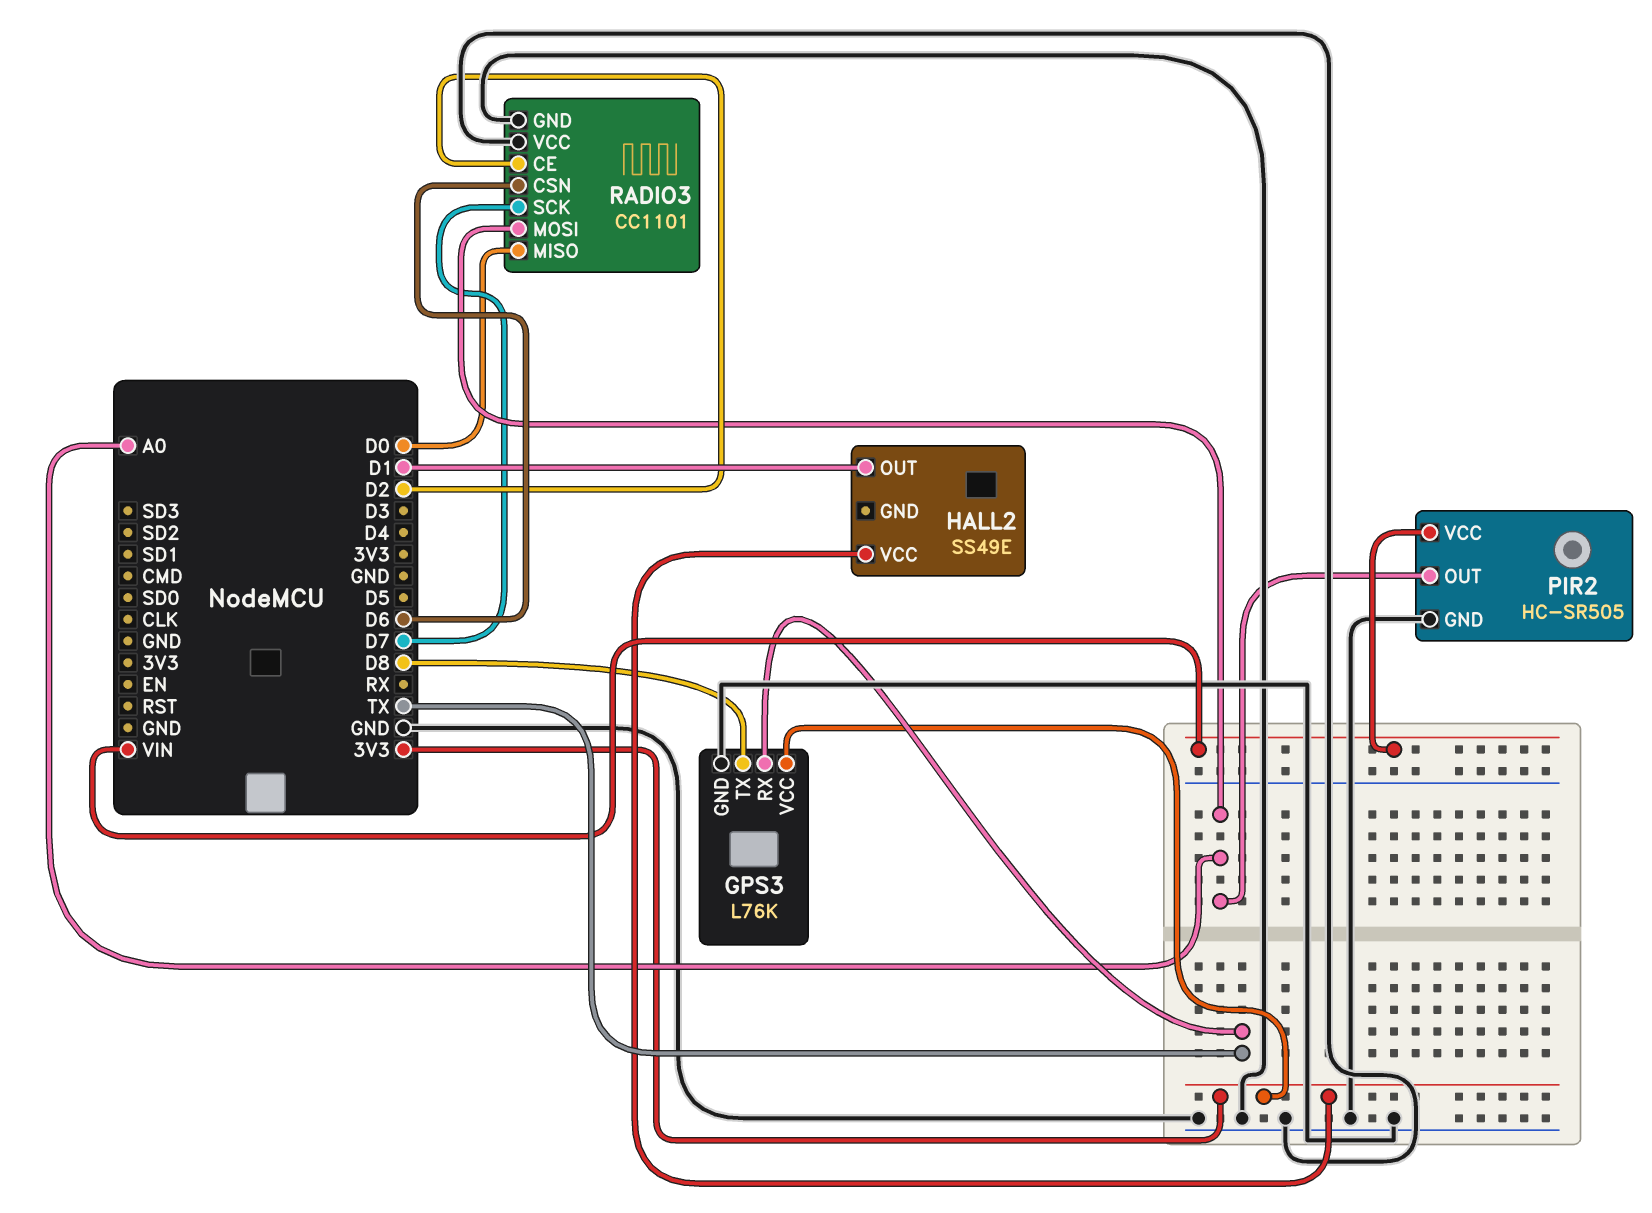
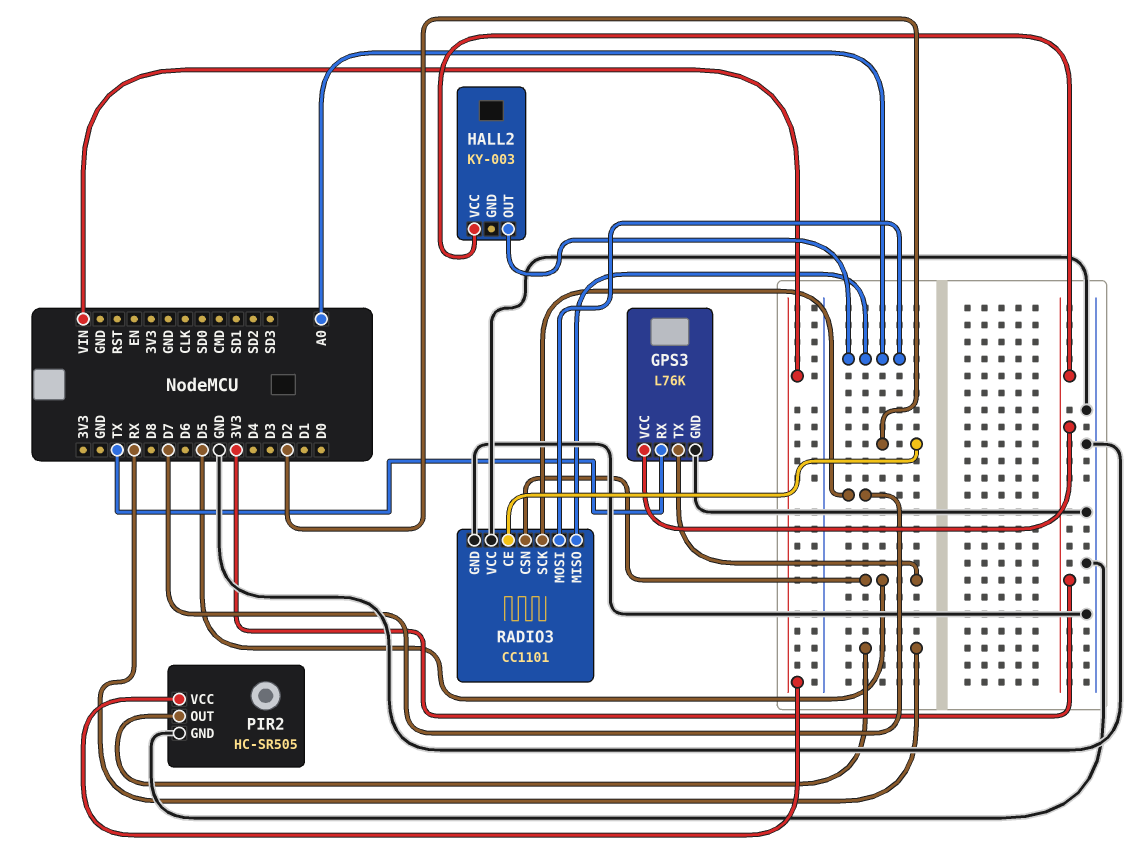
GPS3 pin TX: D8 -> D5
HALL2: SS49E -> KY-003
HALL2 pin OUT: D1 -> A0
PIR2 pin OUT: A0 -> RX
RADIO3 pin CSN: D6 -> D5
RADIO3 pin MISO: D0 -> A0

